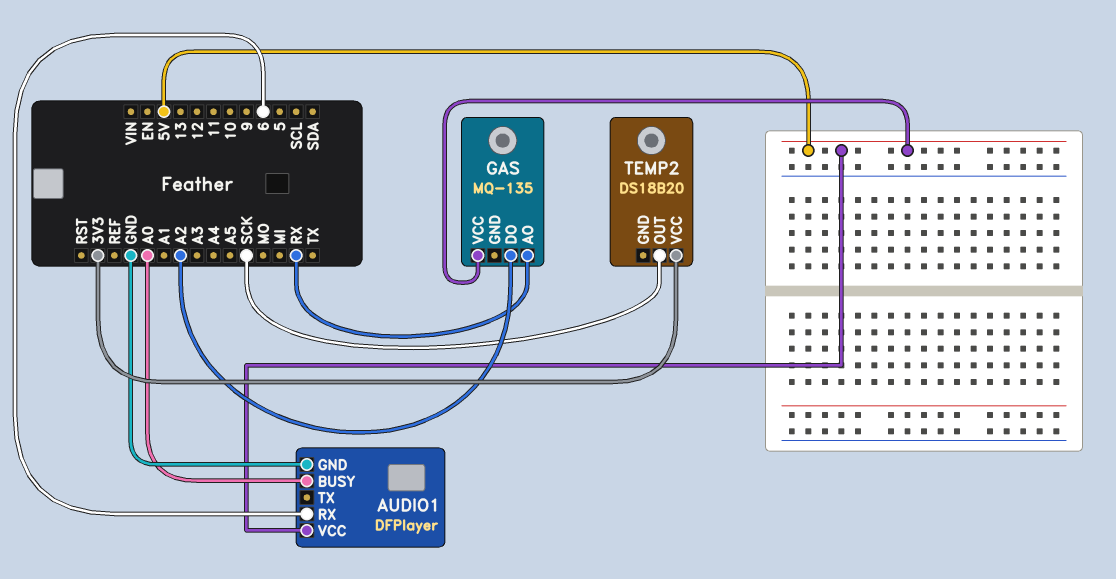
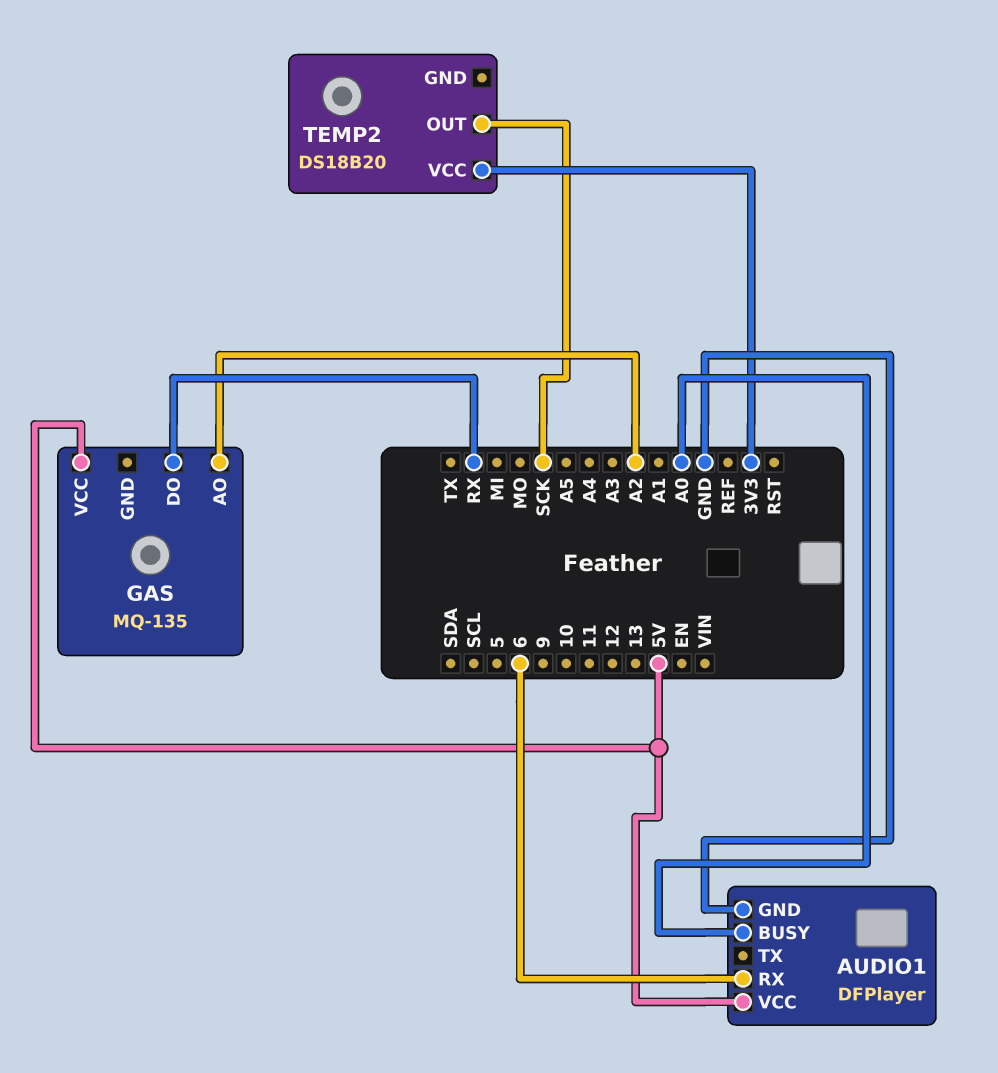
GAS pin AO: RX -> A2
GAS pin DO: A2 -> RX

